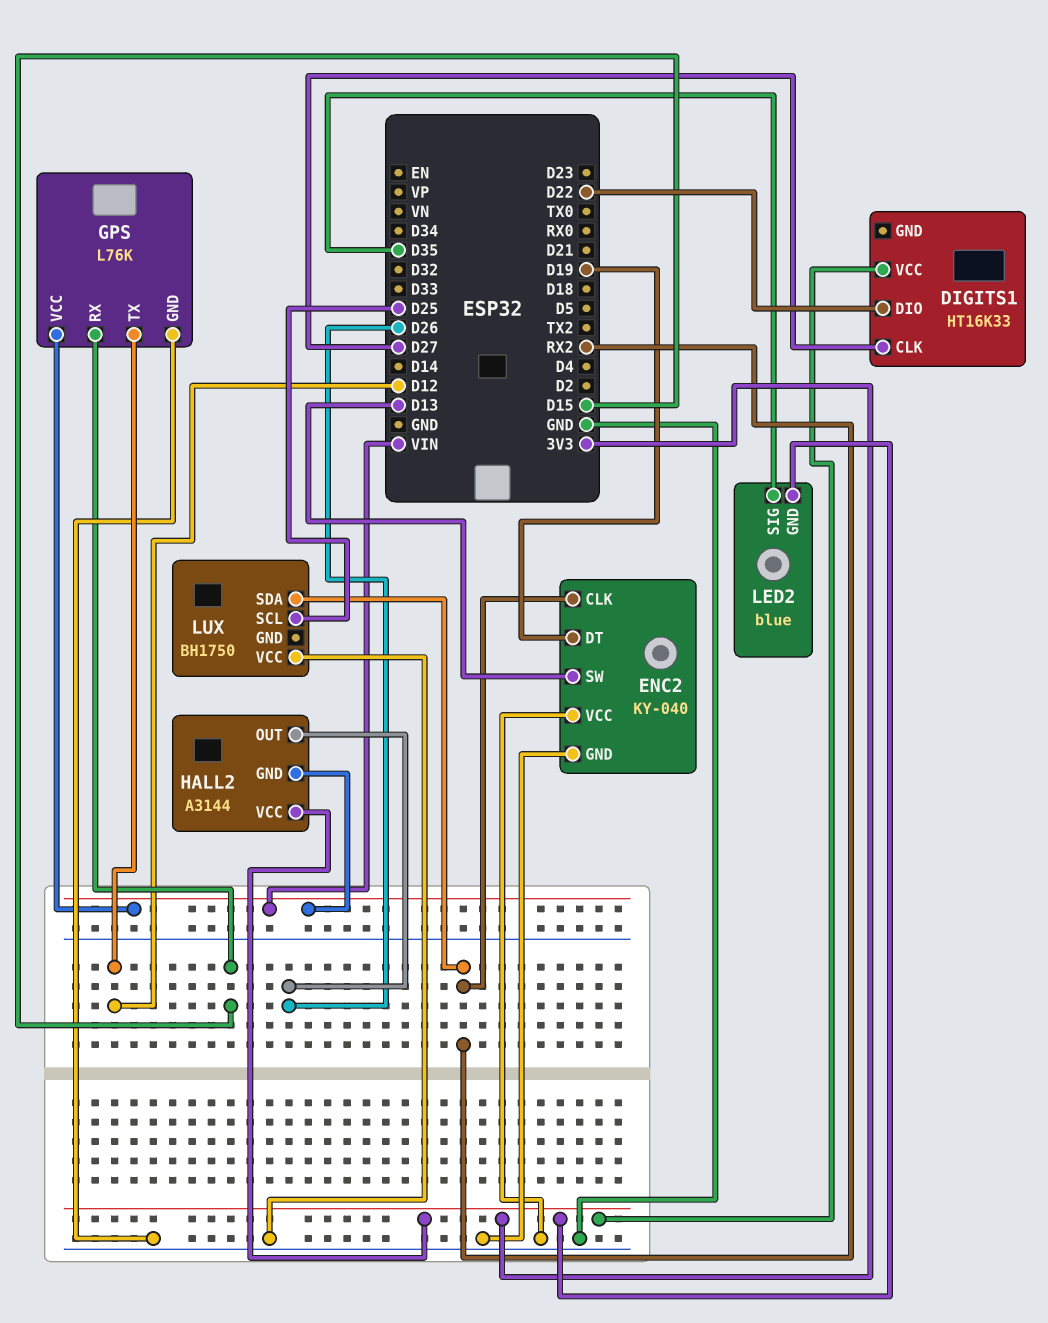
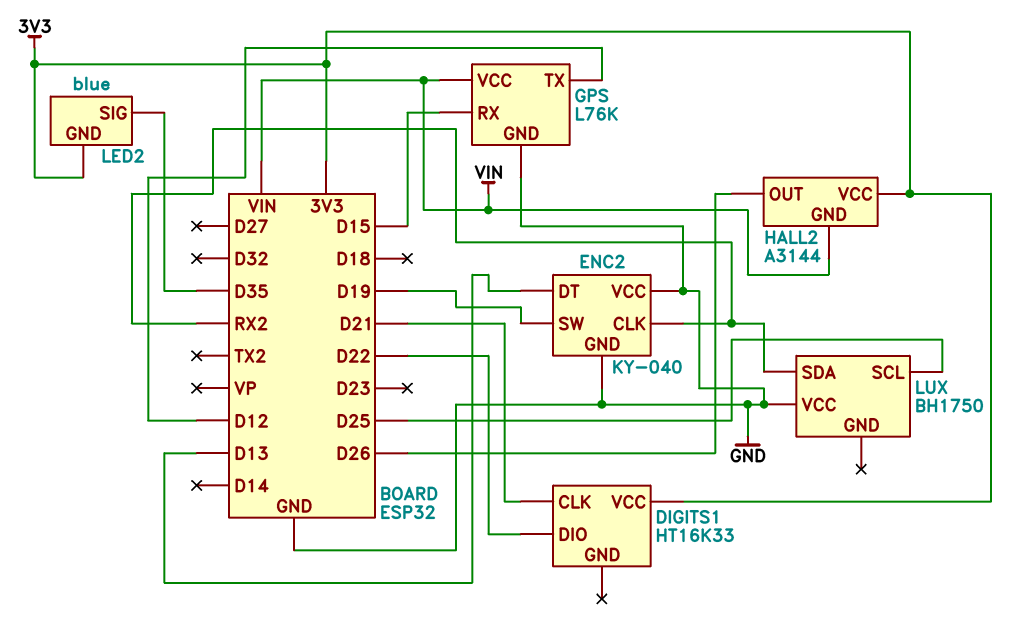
DIGITS1 pin CLK: D27 -> D21
ENC2 pin DT: D19 -> D13
ENC2 pin SW: D13 -> D19

